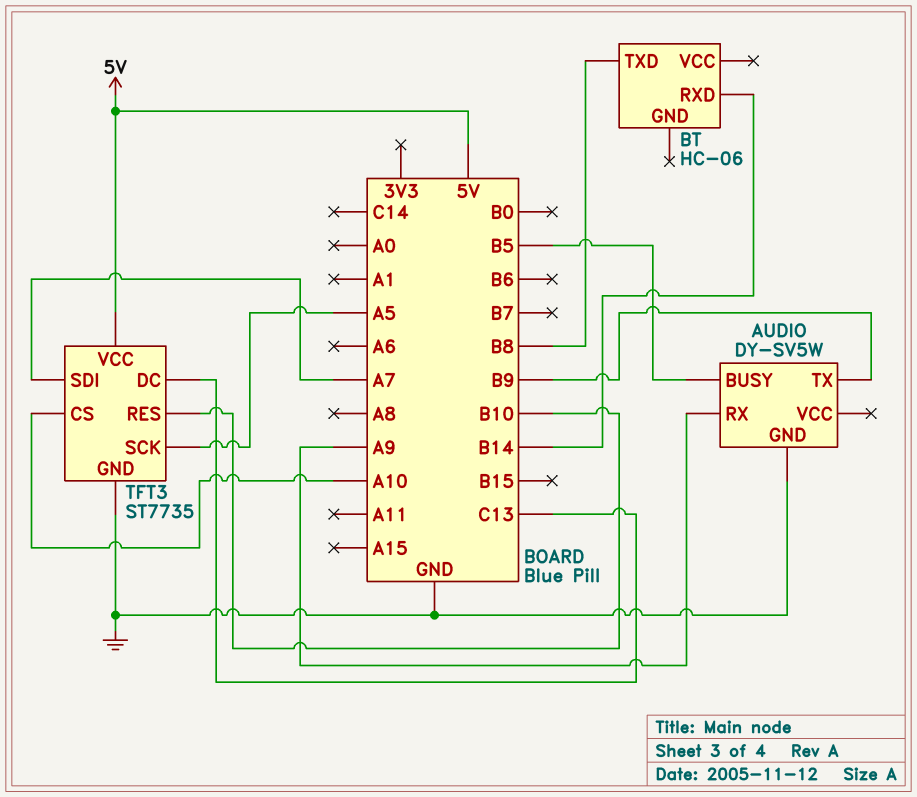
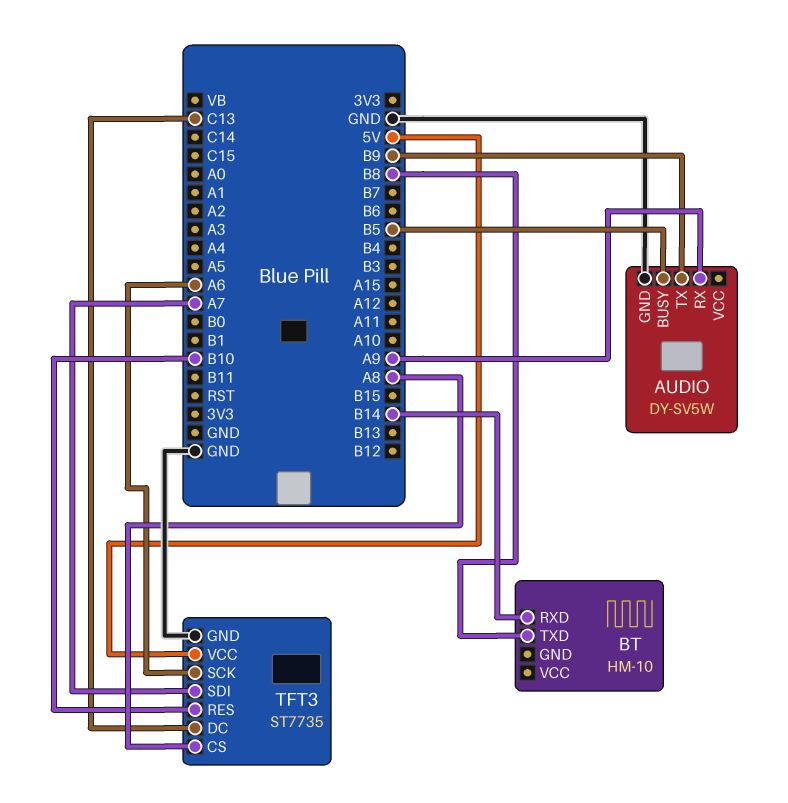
BT: HC-06 -> HM-10
TFT3 pin CS: A10 -> A8
TFT3 pin SCK: A5 -> A6

